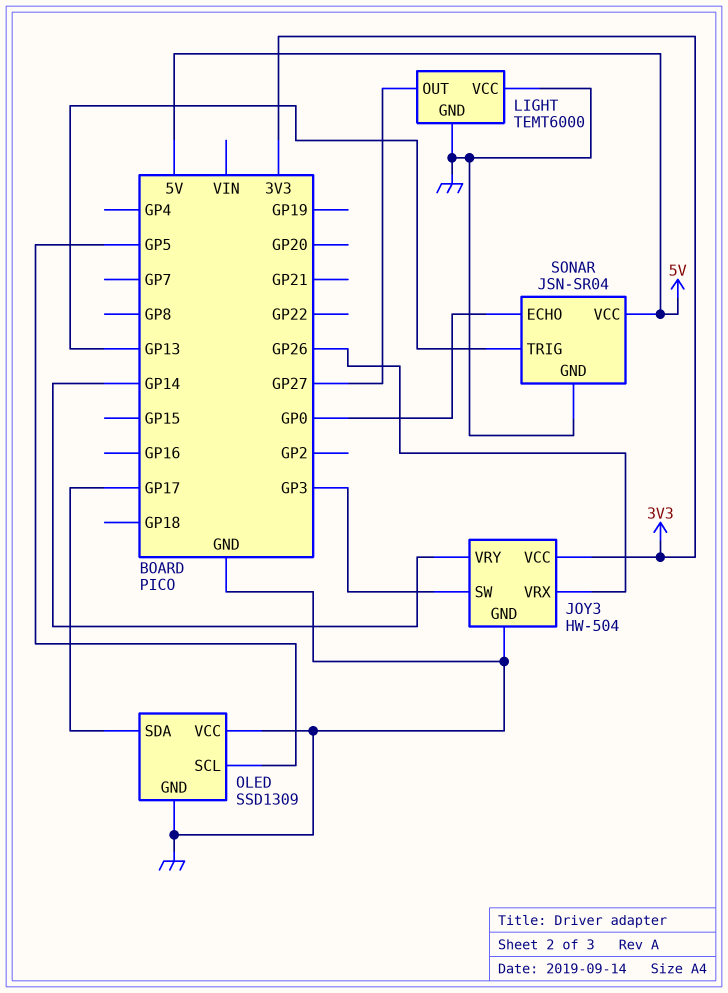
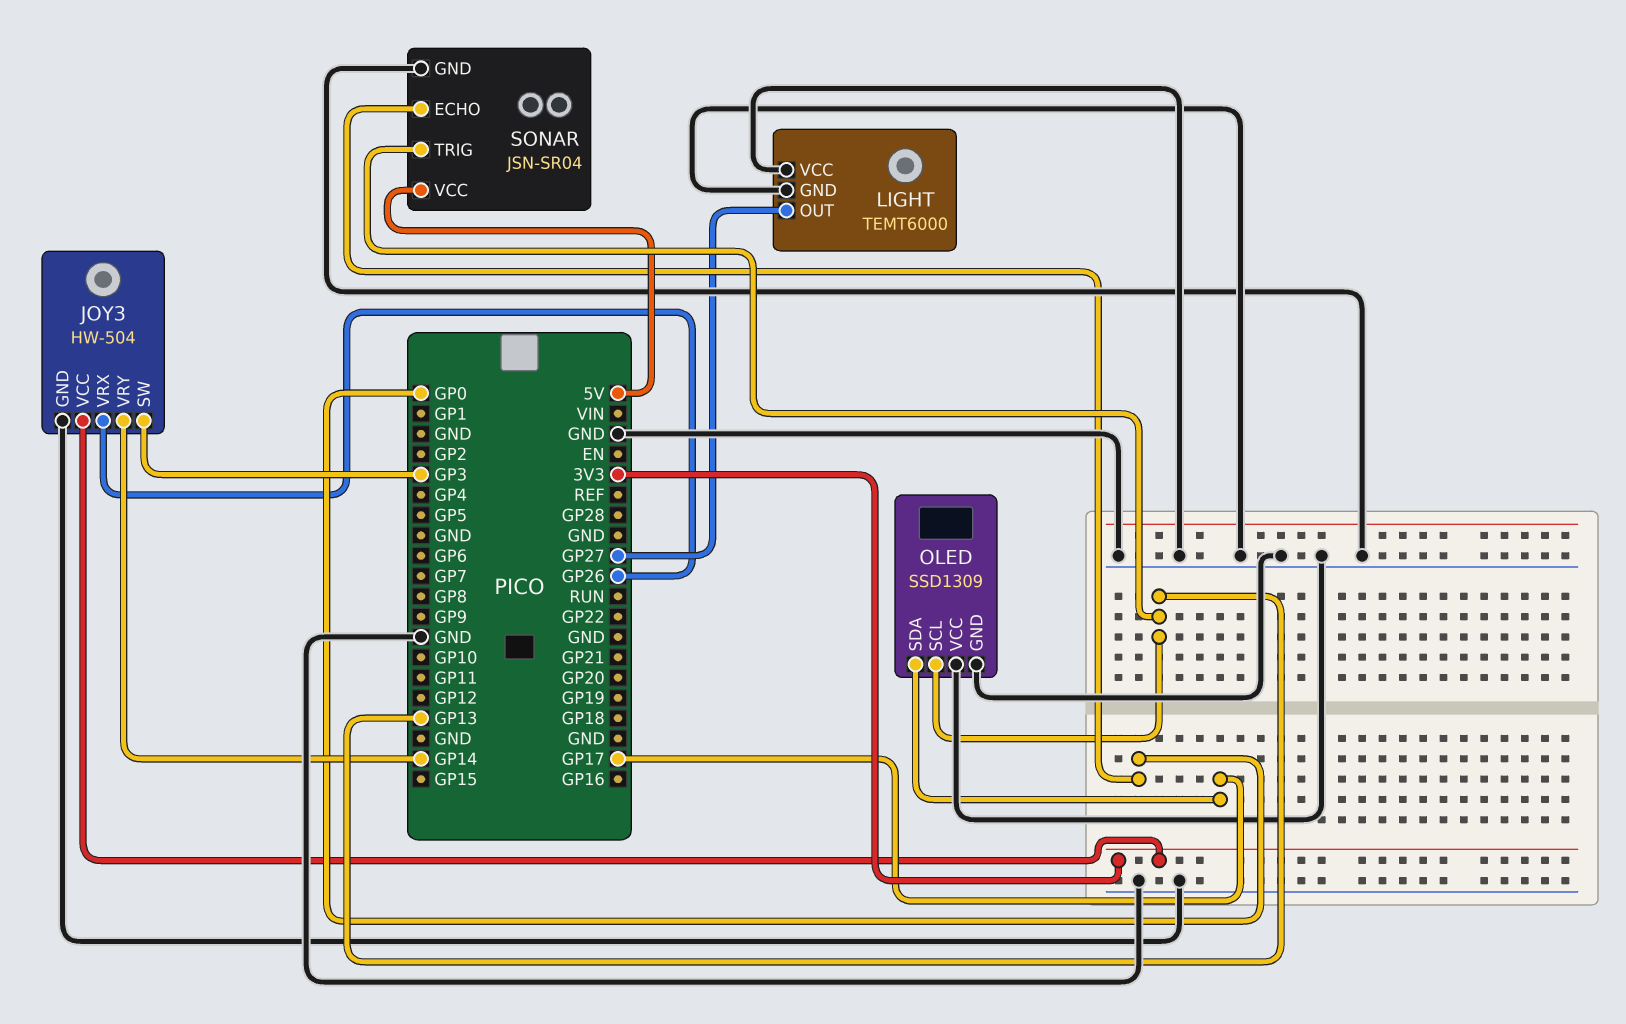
OLED pin SCL: GP5 -> GP13

